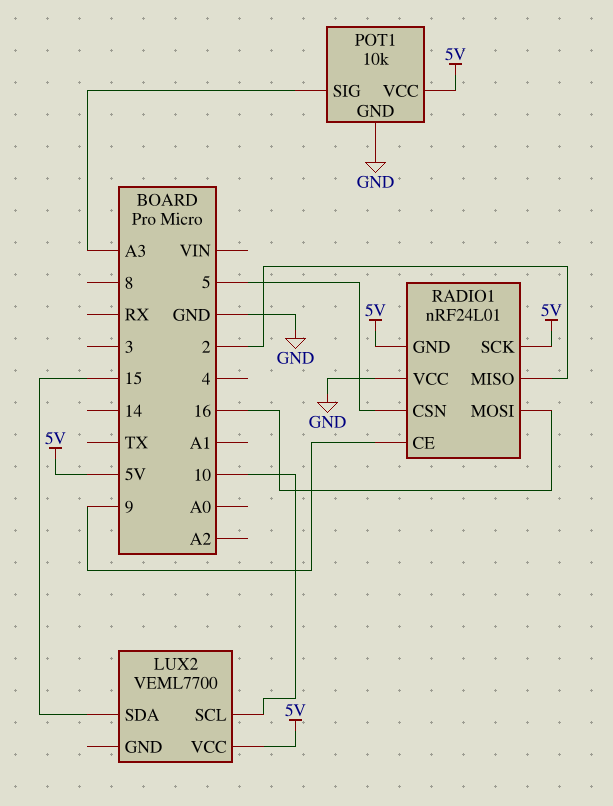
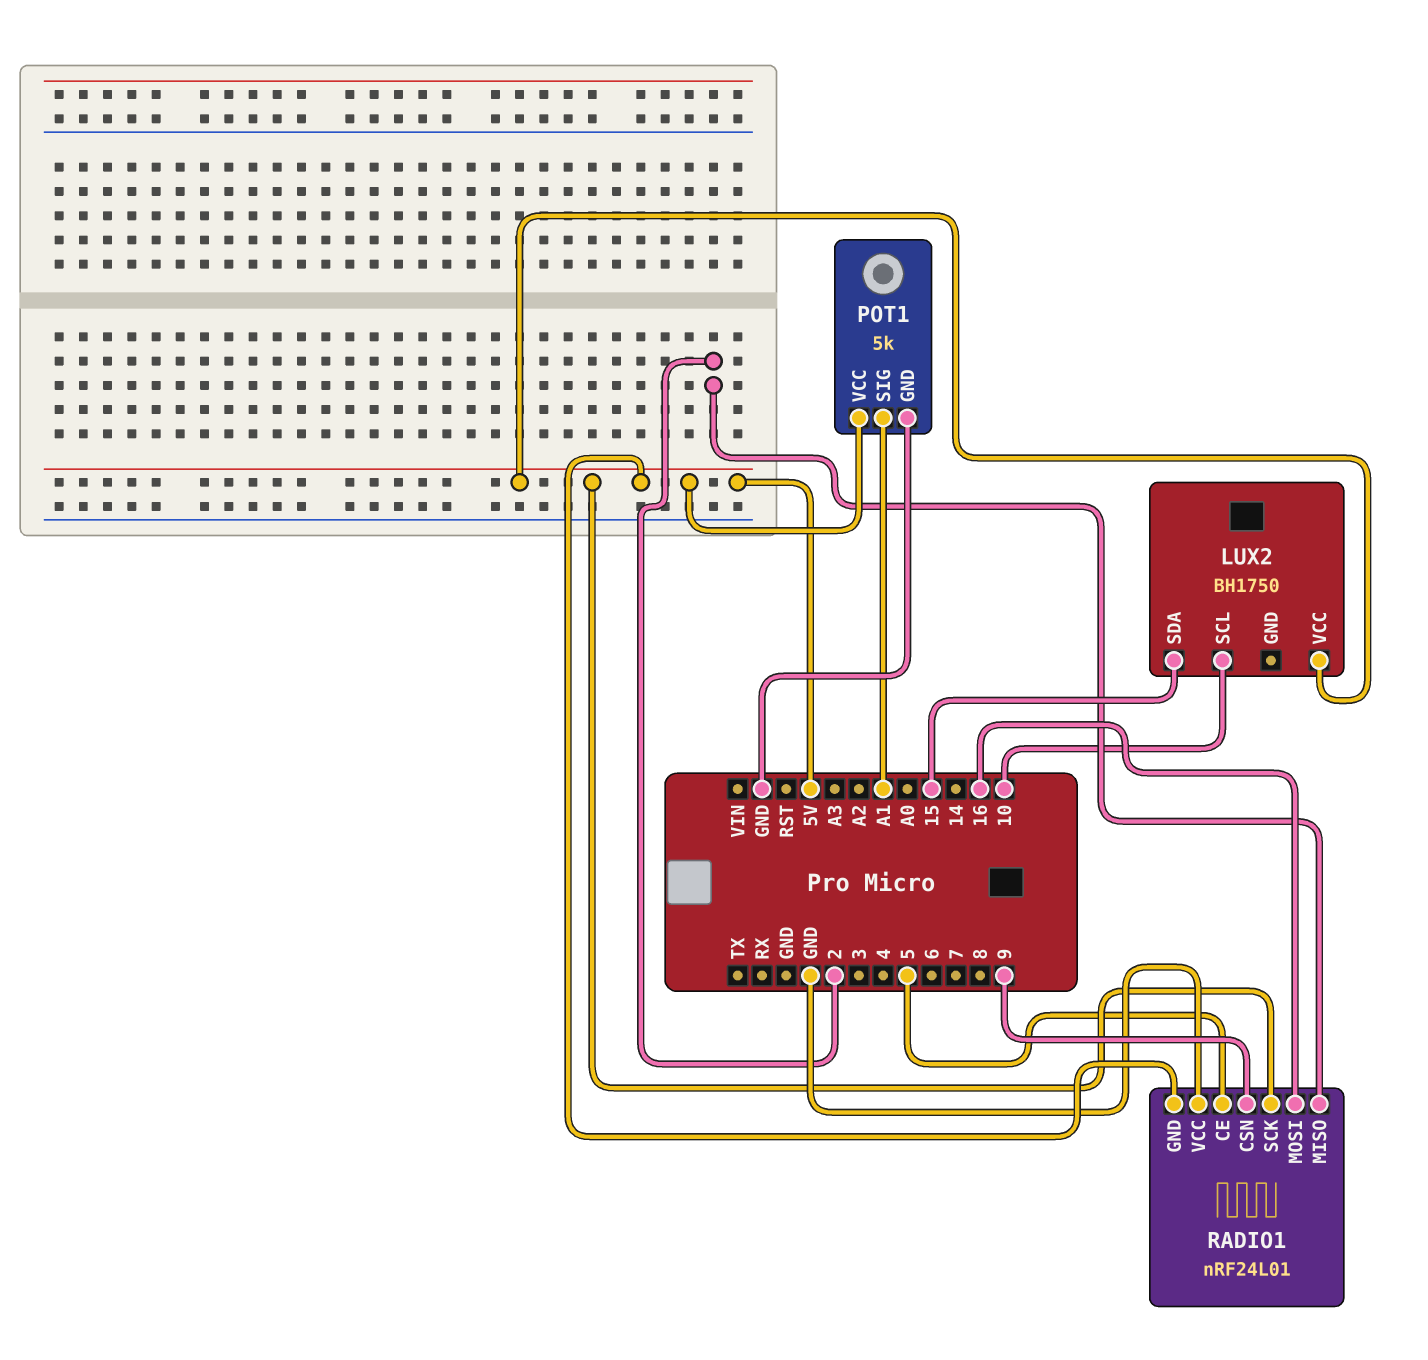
LUX2: VEML7700 -> BH1750
POT1: 10k -> 5k
POT1 pin SIG: A3 -> A1
RADIO1 pin CE: 9 -> 5
RADIO1 pin CSN: 5 -> 9

